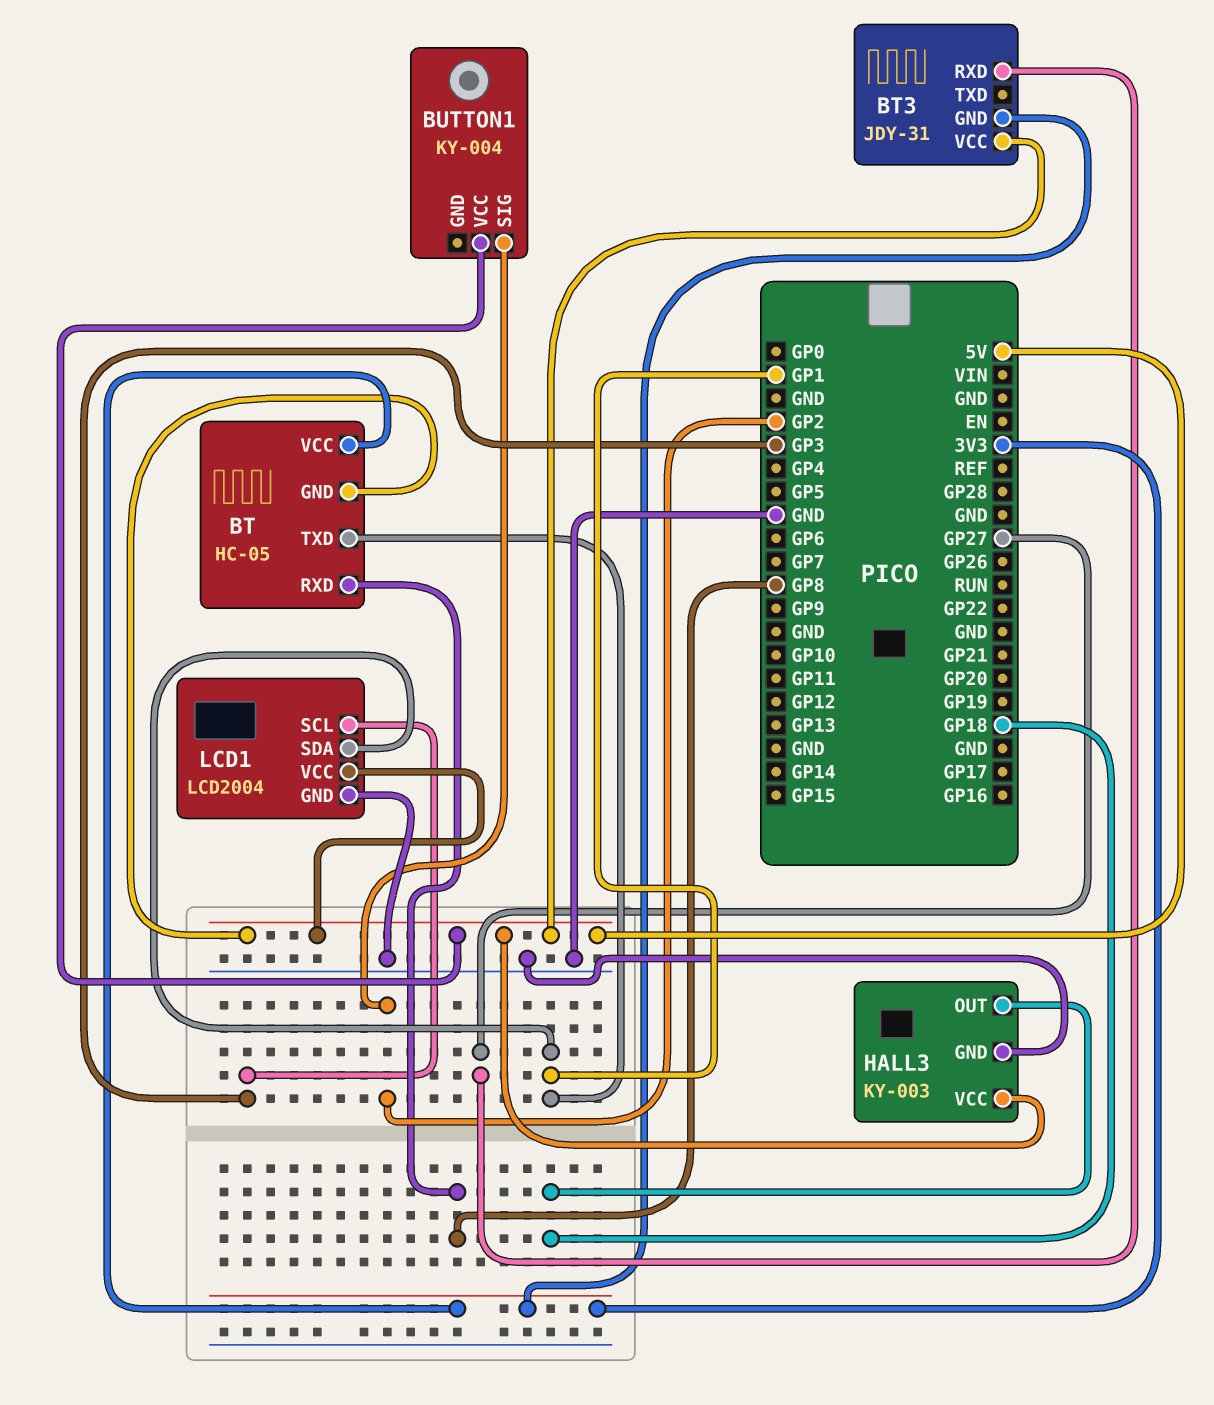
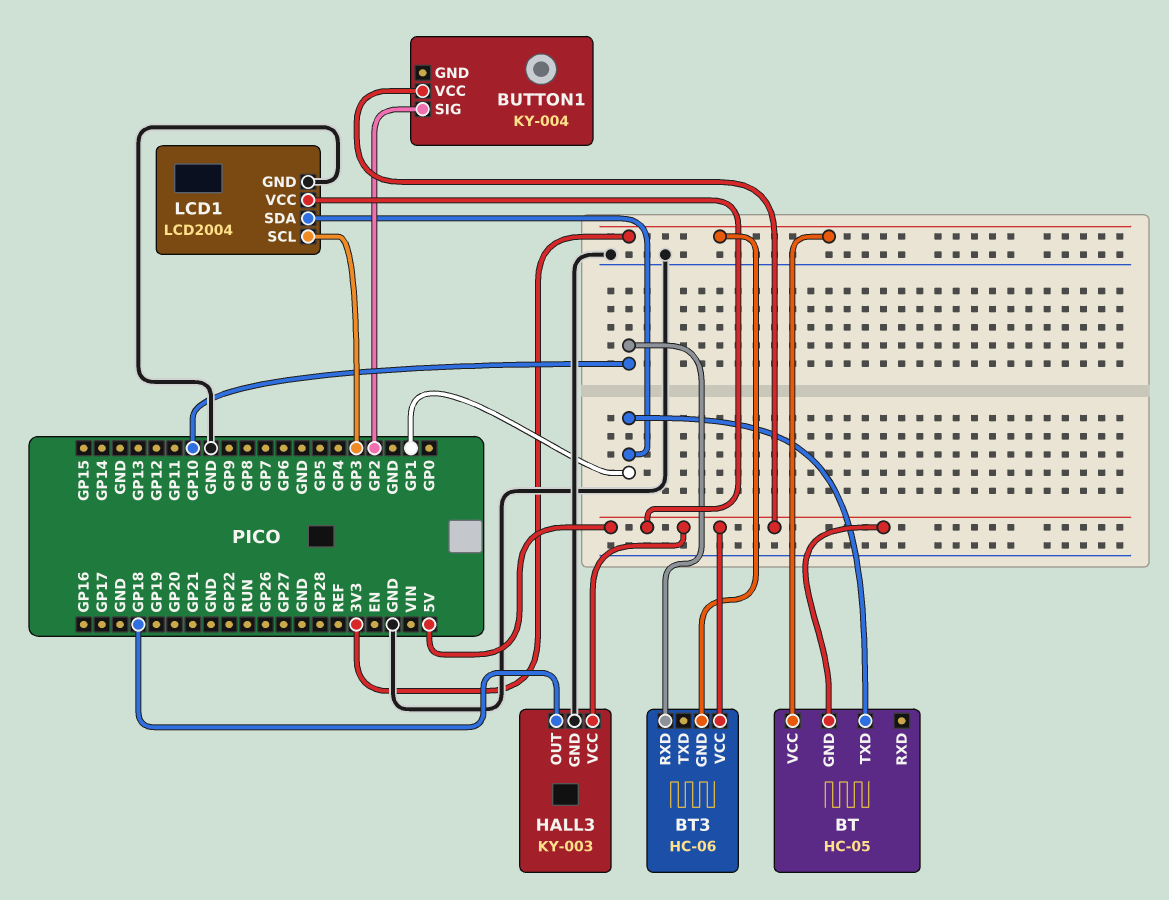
BT pin RXD: GP8 -> none
BT3: JDY-31 -> HC-06
BT3 pin RXD: GP27 -> GP10

